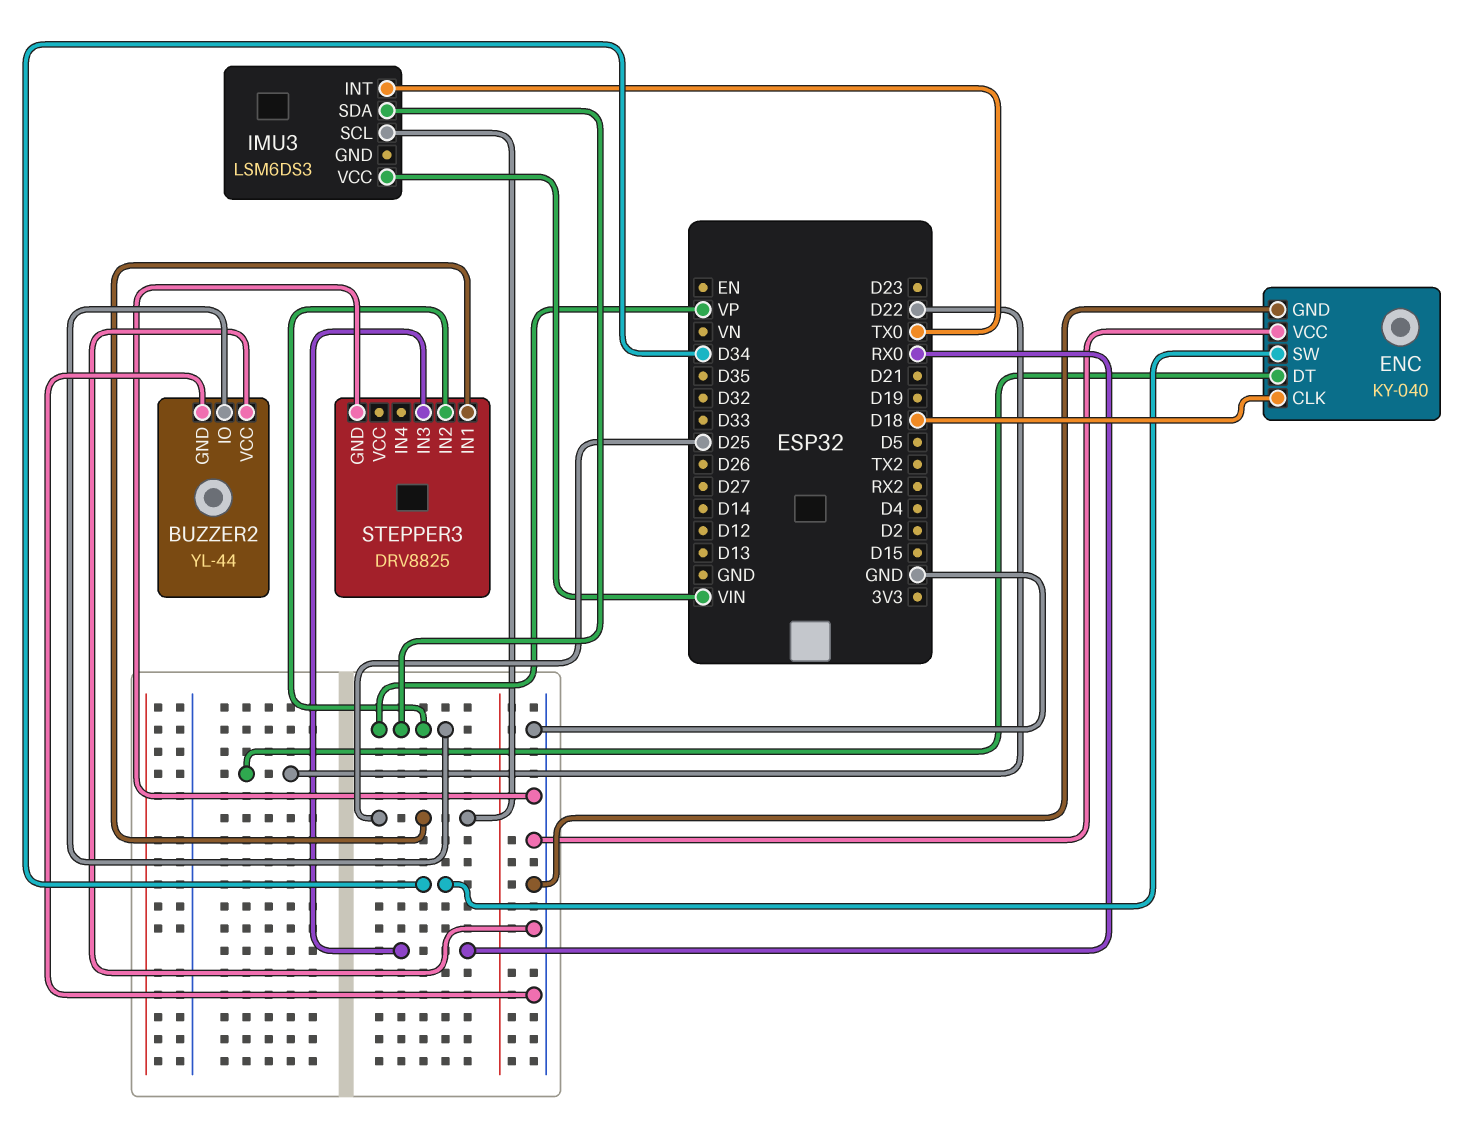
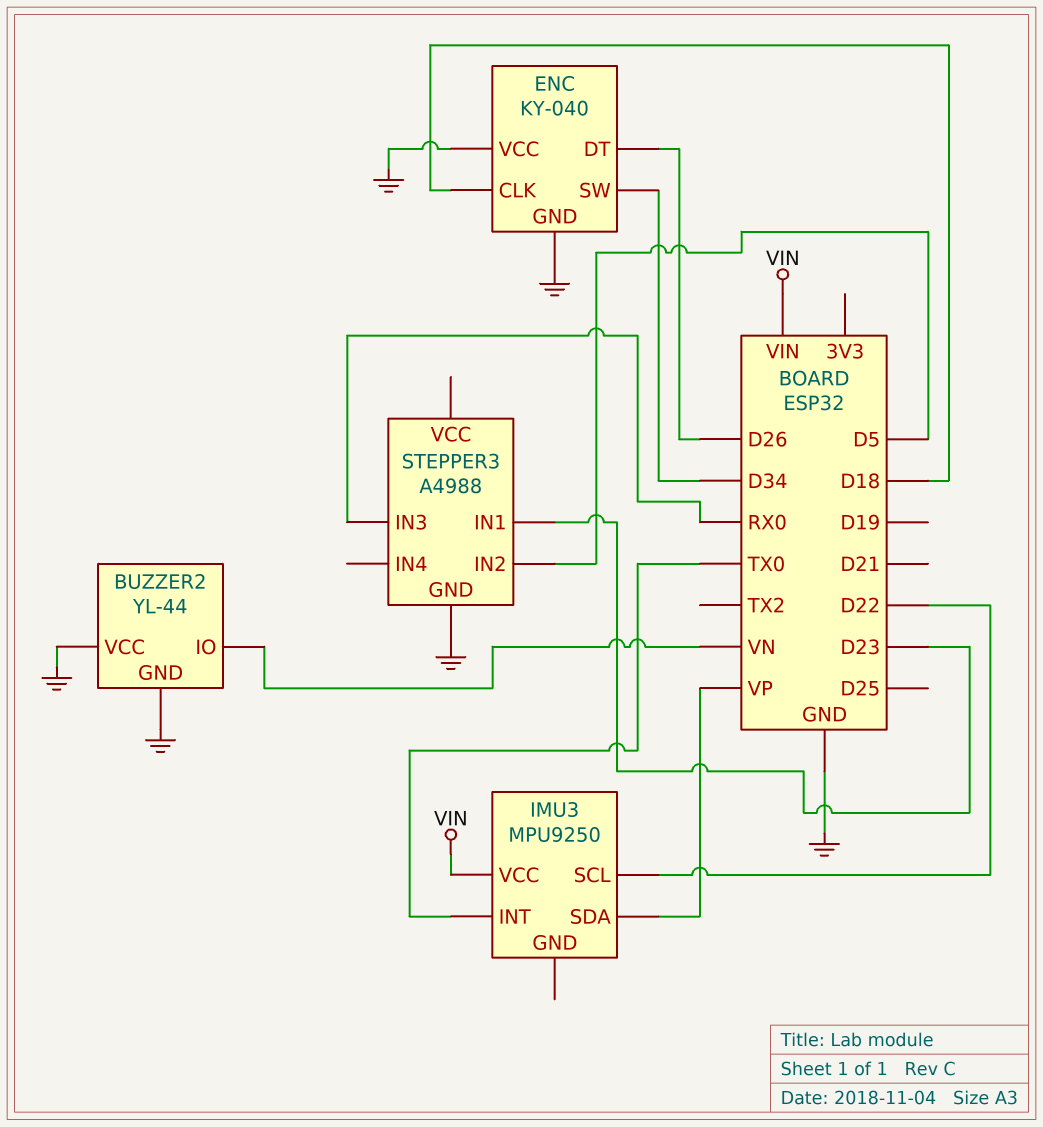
BUZZER2 pin IO: VP -> VN
ENC pin DT: D22 -> D26
IMU3: LSM6DS3 -> MPU9250
IMU3 pin SCL: D25 -> D22
STEPPER3: DRV8825 -> A4988
STEPPER3 pin IN1: D25 -> D23
STEPPER3 pin IN2: VP -> D5

